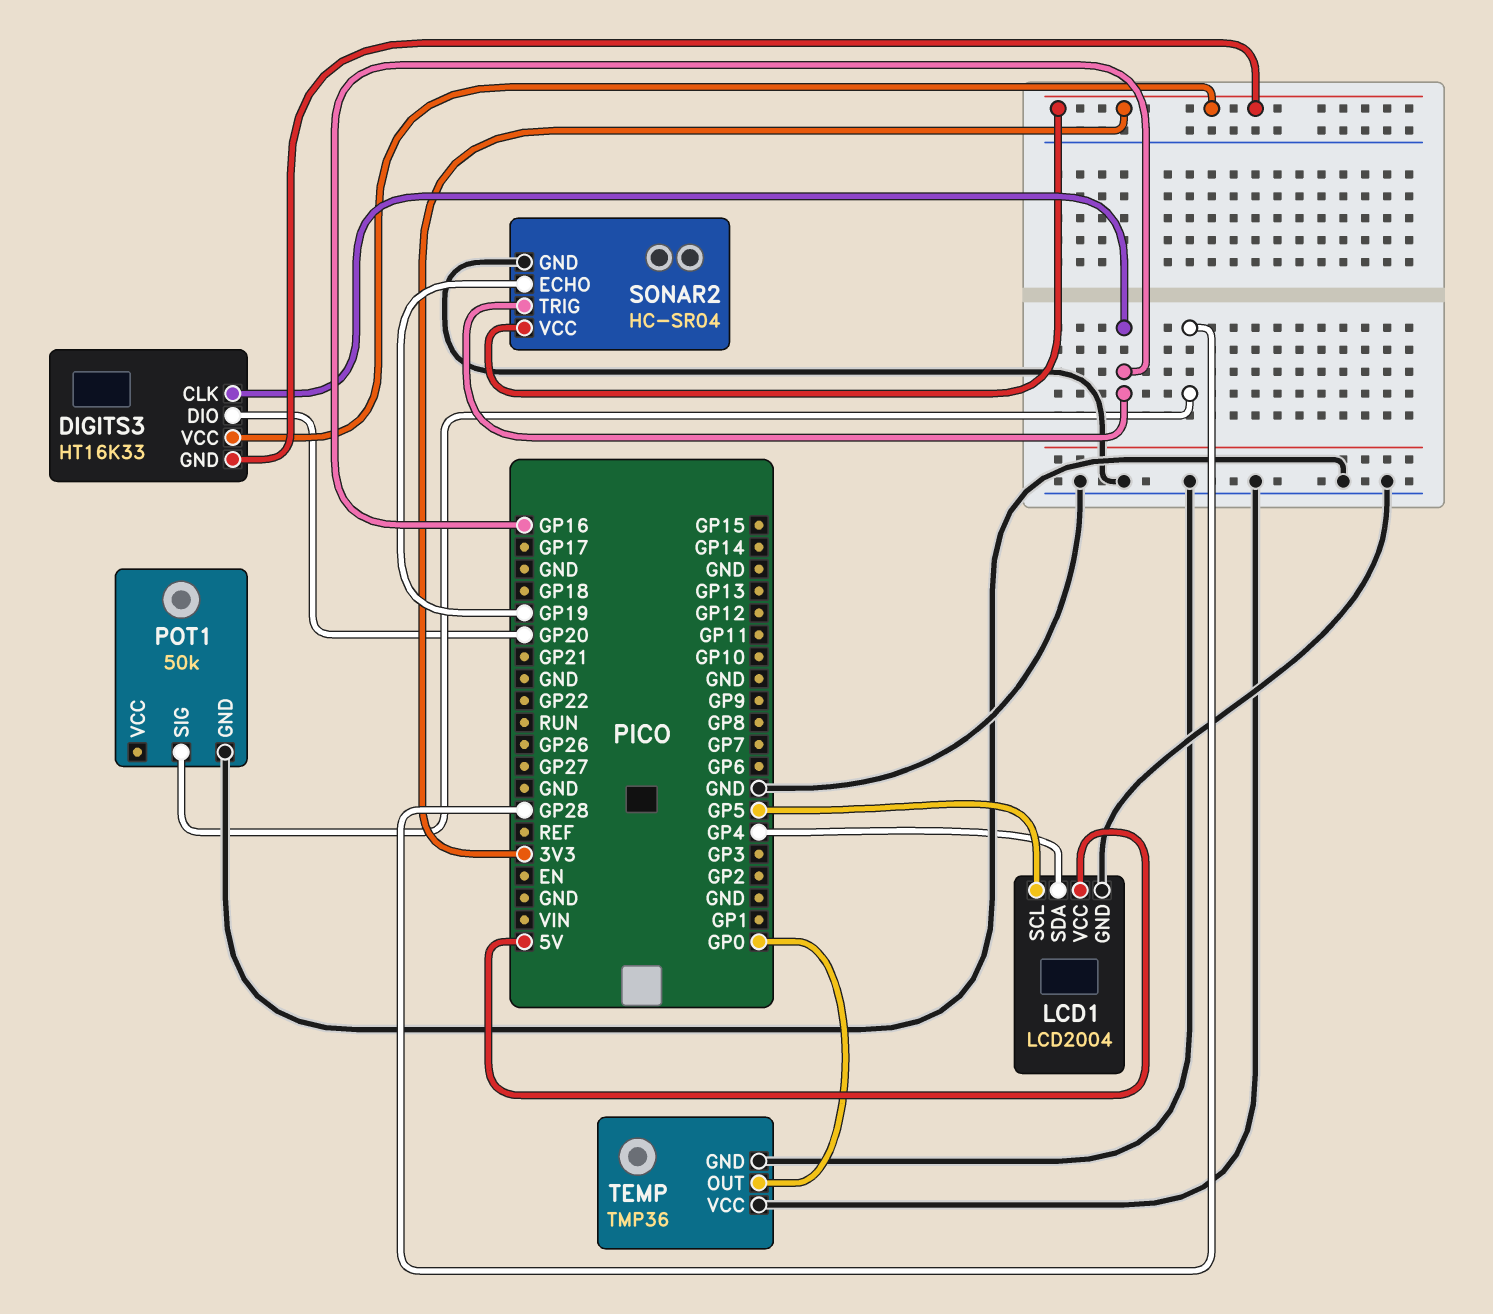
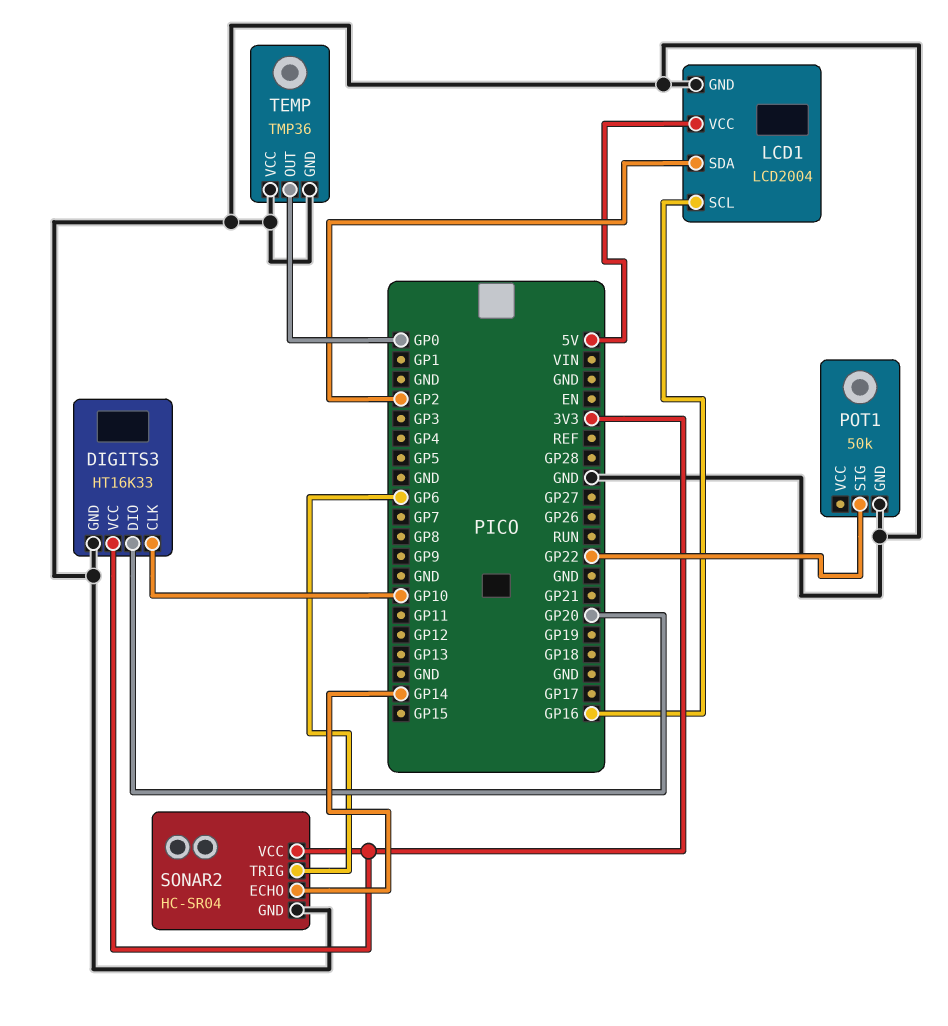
DIGITS3 pin CLK: GP16 -> GP10
DIGITS3 pin GND: 3V3 -> GND
LCD1 pin SCL: GP5 -> GP16
LCD1 pin SDA: GP4 -> GP2
POT1 pin SIG: GP28 -> GP22
SONAR2 pin ECHO: GP19 -> GP14
SONAR2 pin TRIG: GP16 -> GP6

